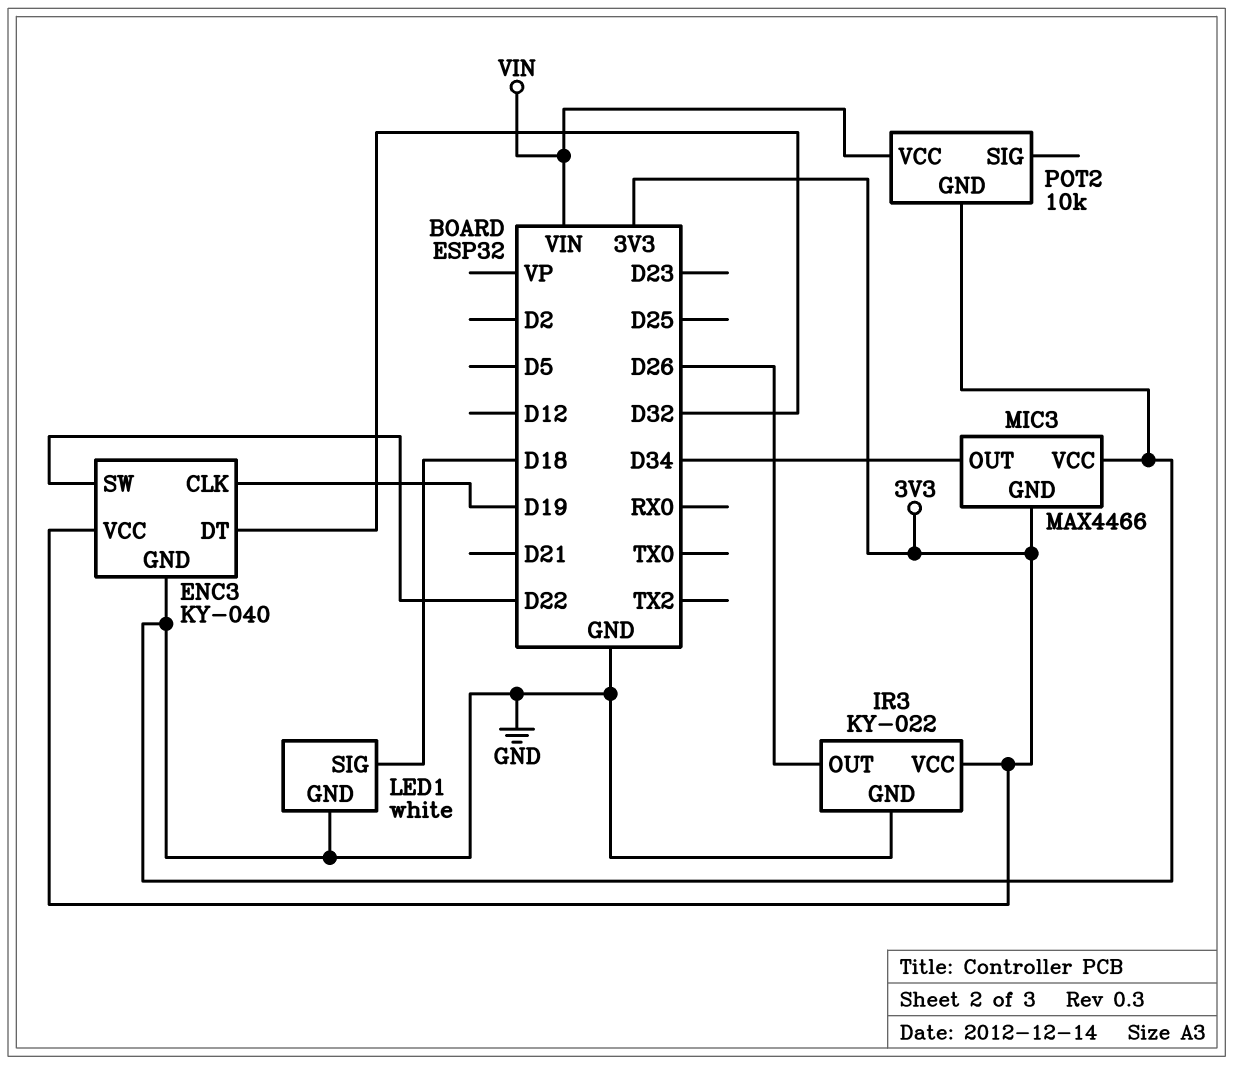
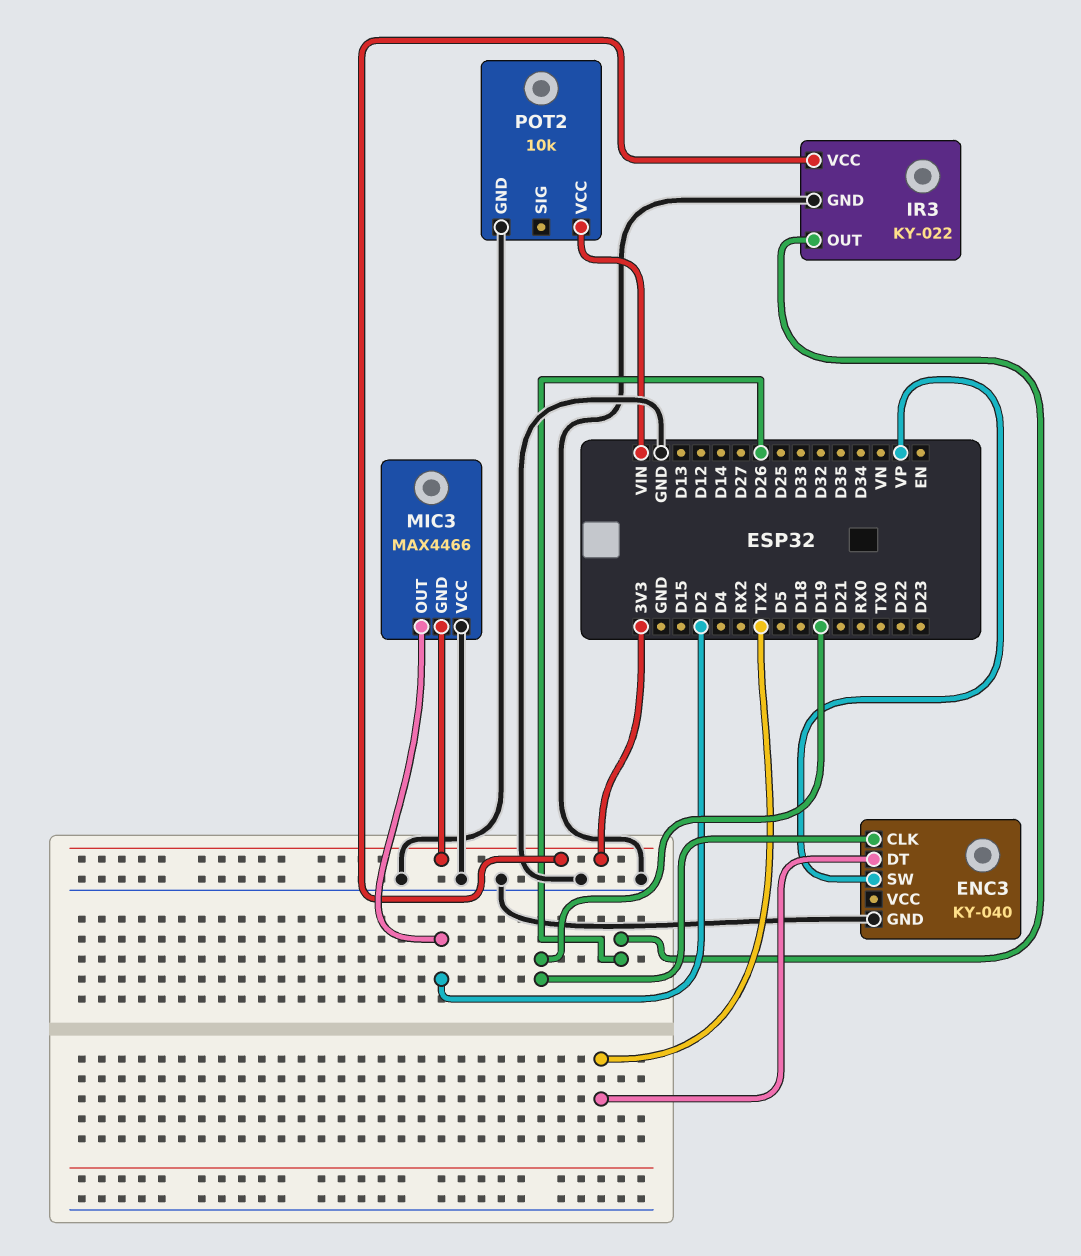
ENC3 pin DT: D32 -> TX2
ENC3 pin SW: D22 -> VP
ENC3 pin VCC: 3V3 -> none
LED1: white -> none
LED1 pin GND: GND -> none
LED1 pin SIG: D18 -> none
MIC3 pin OUT: D34 -> D2

